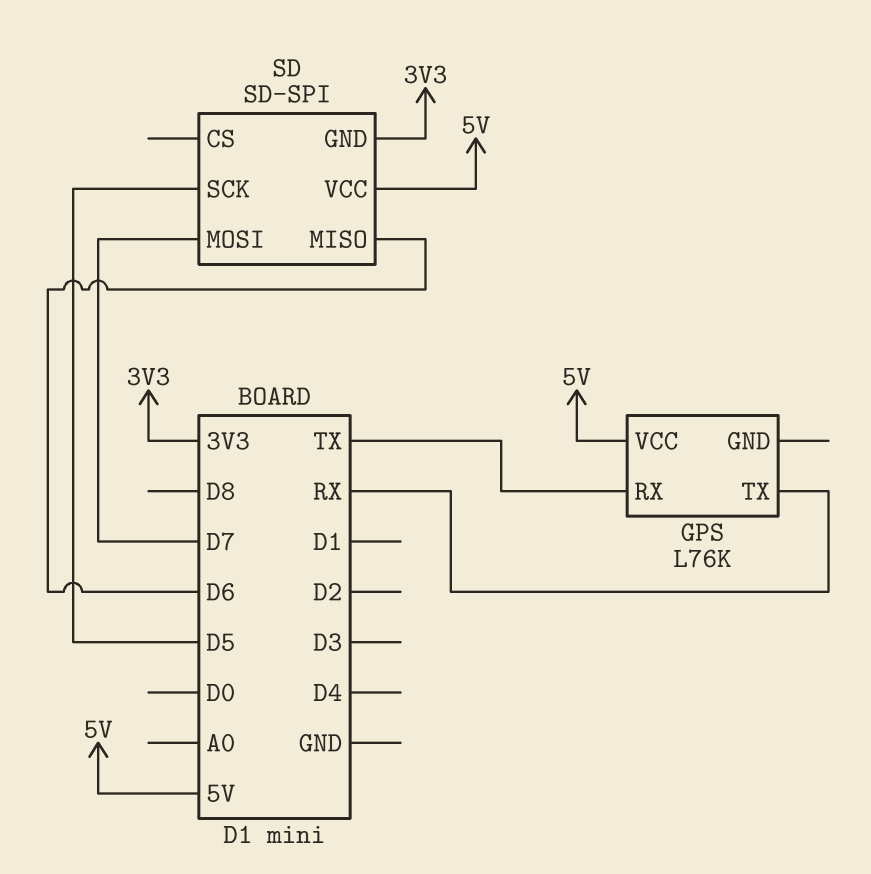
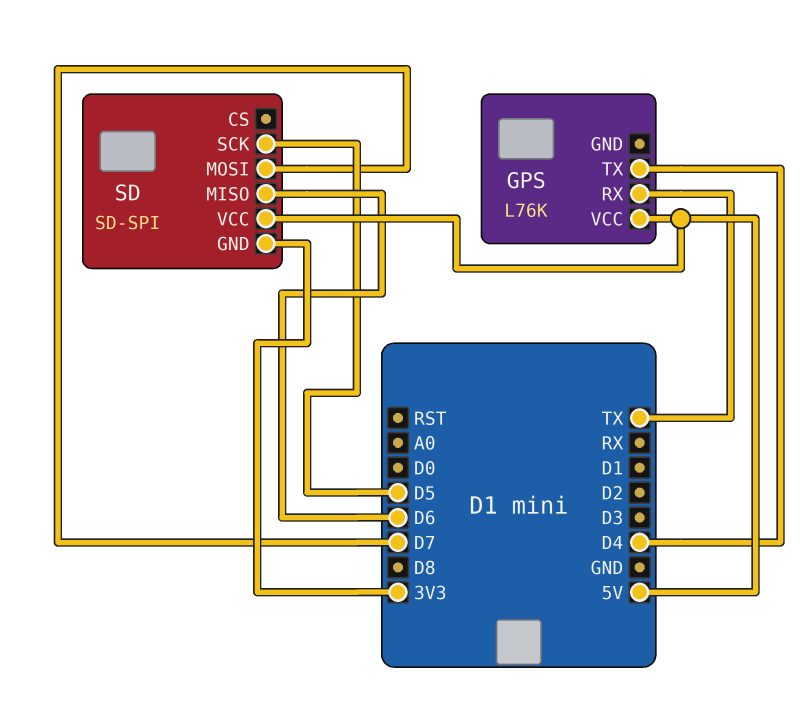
GPS pin TX: RX -> D4

